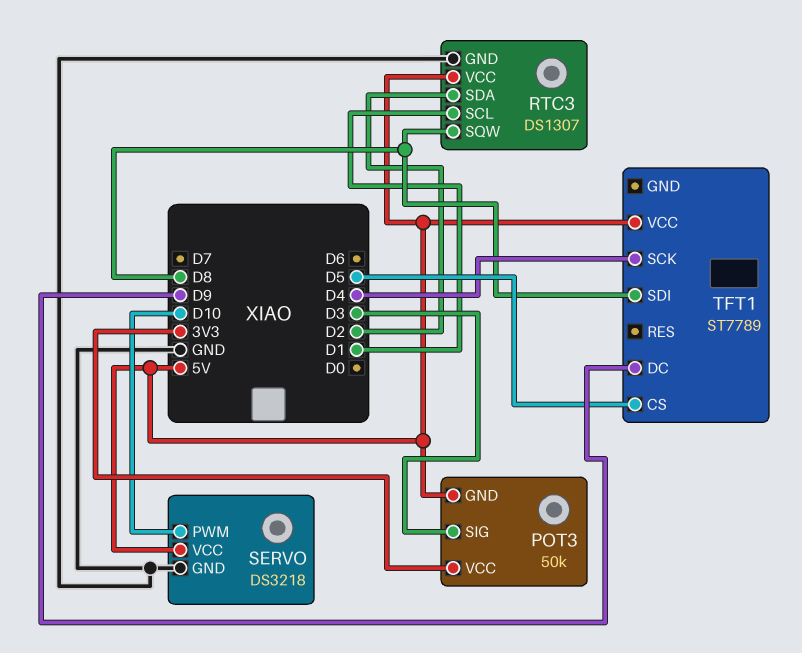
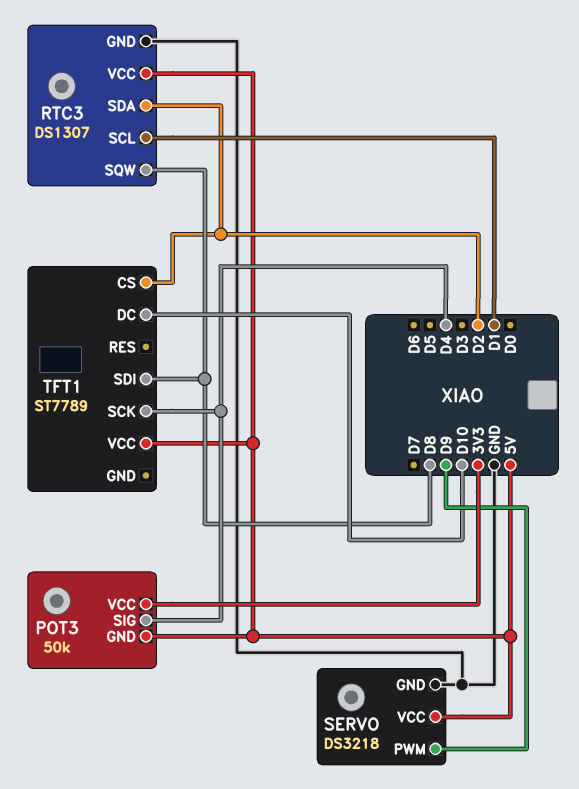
POT3 pin SIG: D3 -> D4
SERVO pin PWM: D10 -> D9
TFT1 pin CS: D5 -> D2
TFT1 pin DC: D9 -> D10

